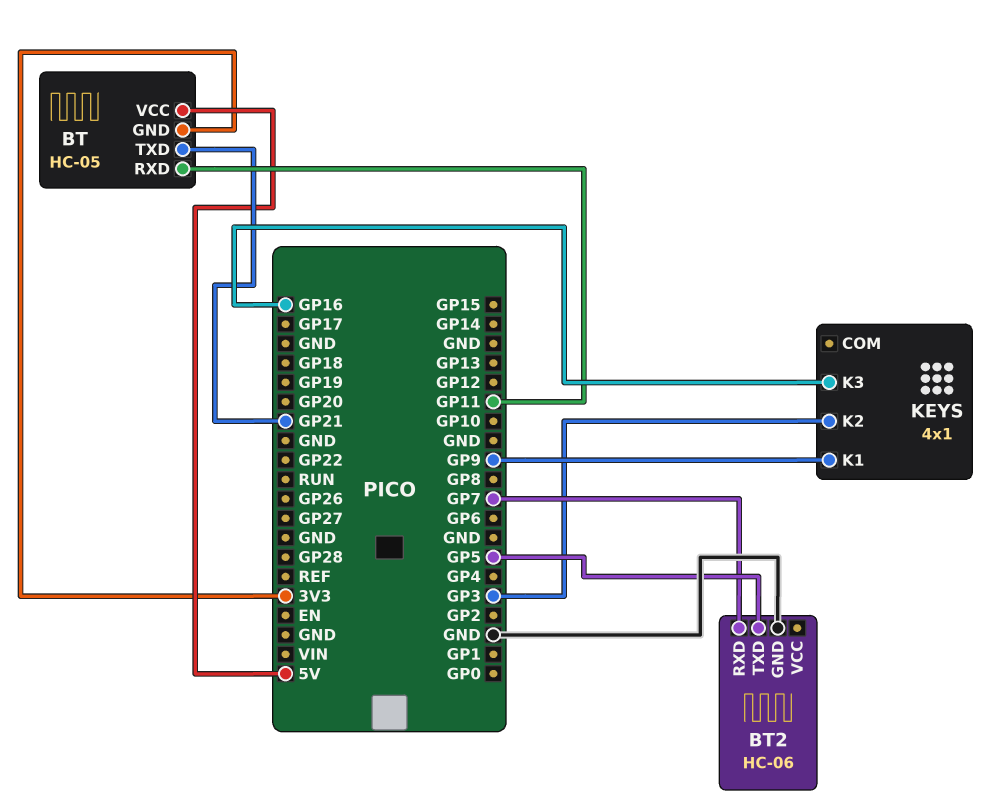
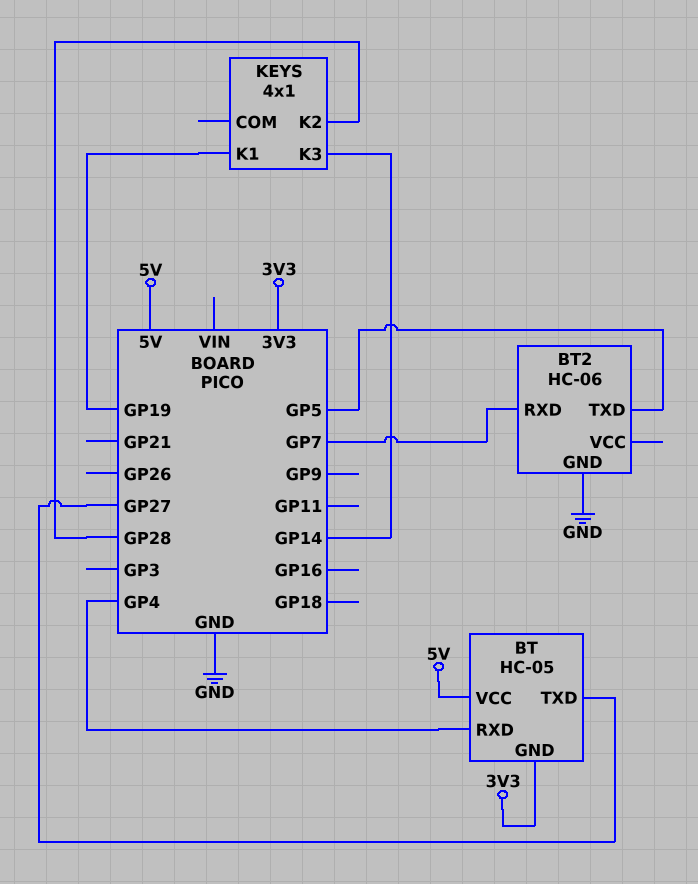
BT pin RXD: GP11 -> GP4
BT pin TXD: GP21 -> GP27
KEYS pin K1: GP9 -> GP19
KEYS pin K2: GP3 -> GP28
KEYS pin K3: GP16 -> GP14

